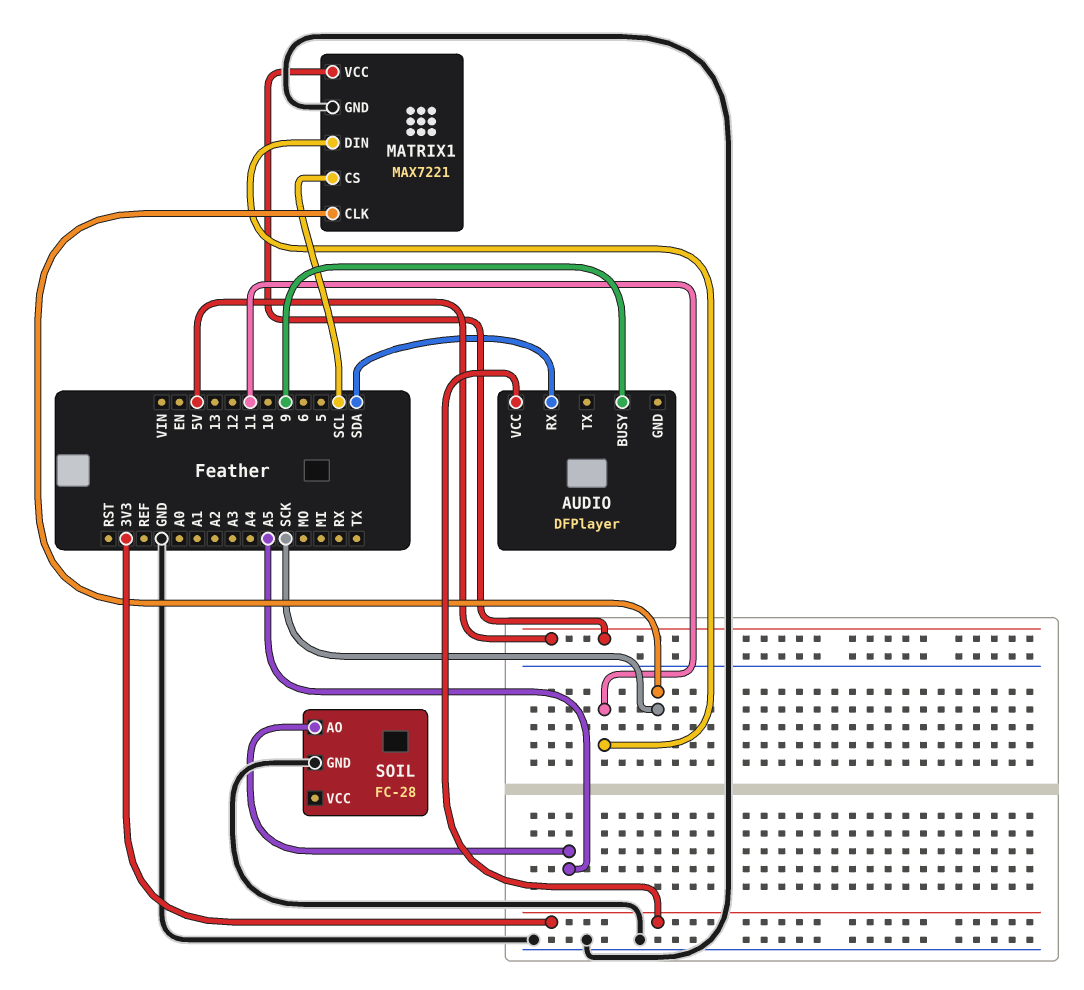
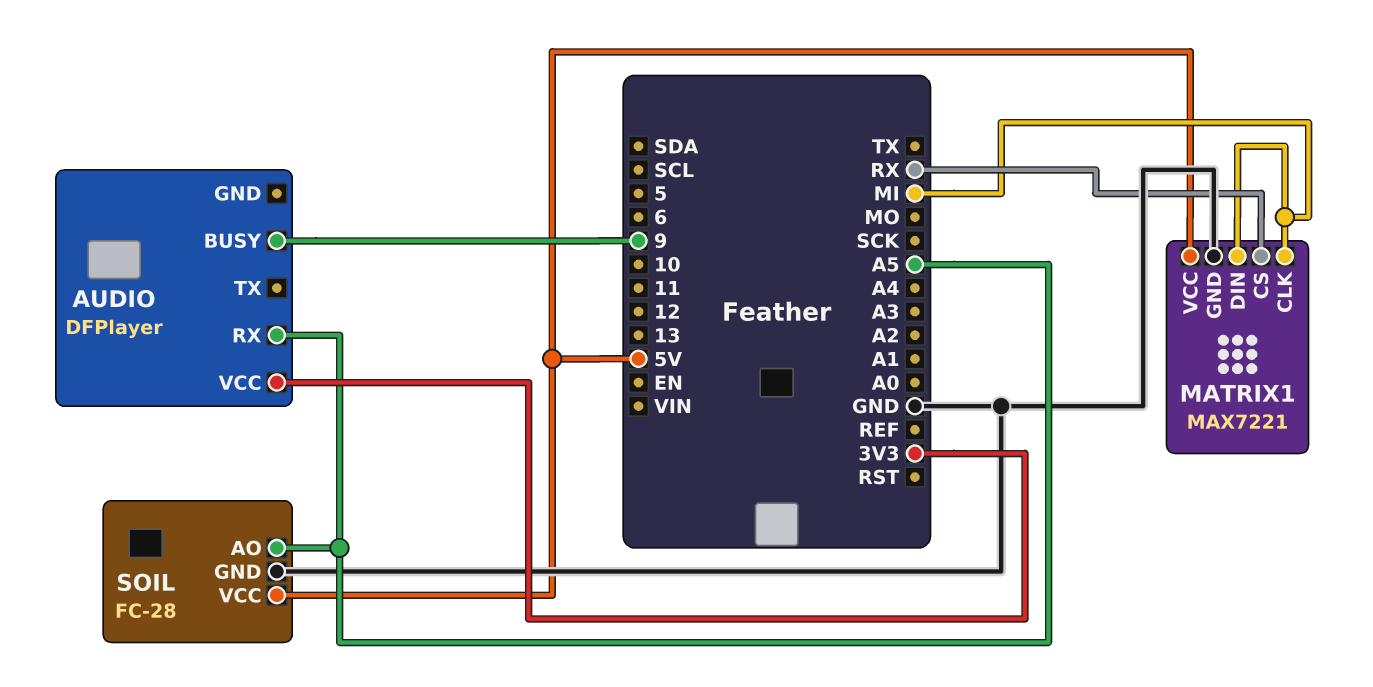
AUDIO pin RX: SDA -> A5
MATRIX1 pin CLK: SCK -> MI
MATRIX1 pin CS: SCL -> RX
MATRIX1 pin DIN: 11 -> MI
SOIL pin VCC: none -> 5V

